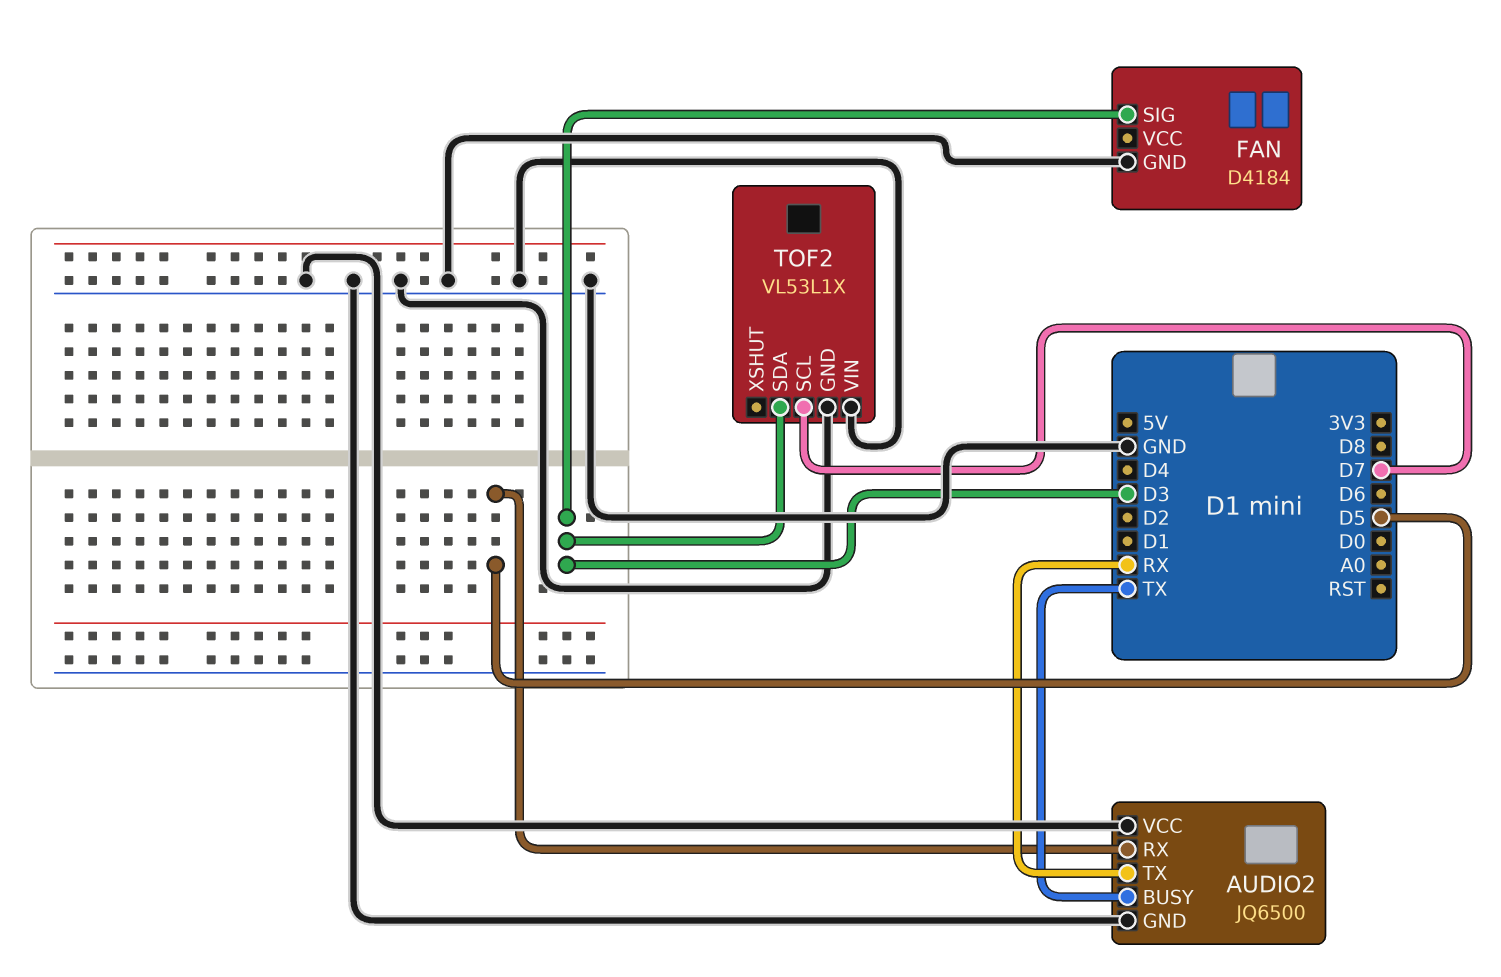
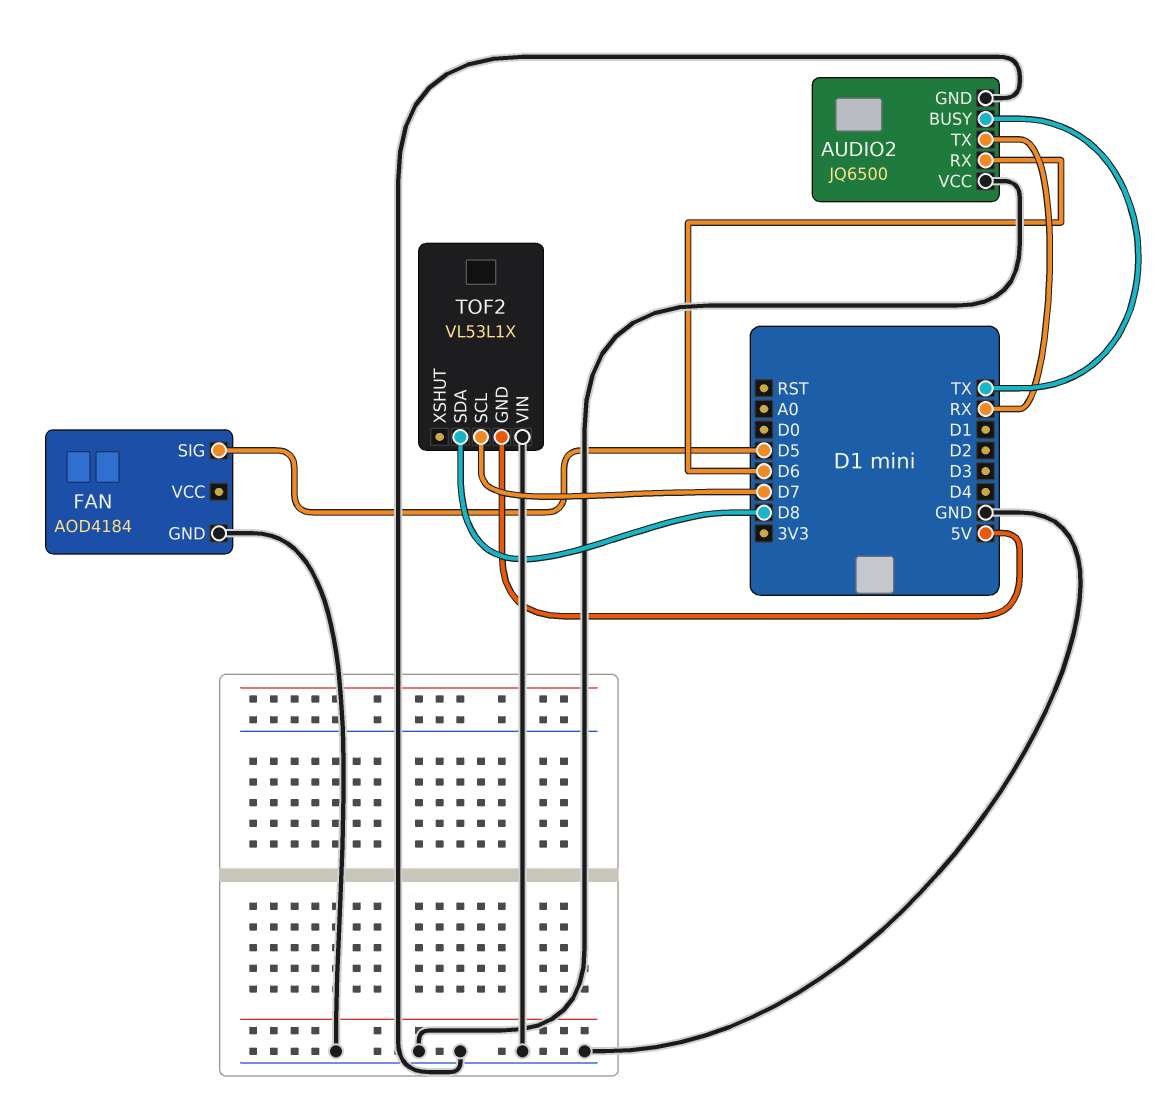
AUDIO2 pin RX: D5 -> D6
FAN: D4184 -> AOD4184
FAN pin SIG: D3 -> D5
TOF2 pin GND: GND -> 5V
TOF2 pin SDA: D3 -> D8

